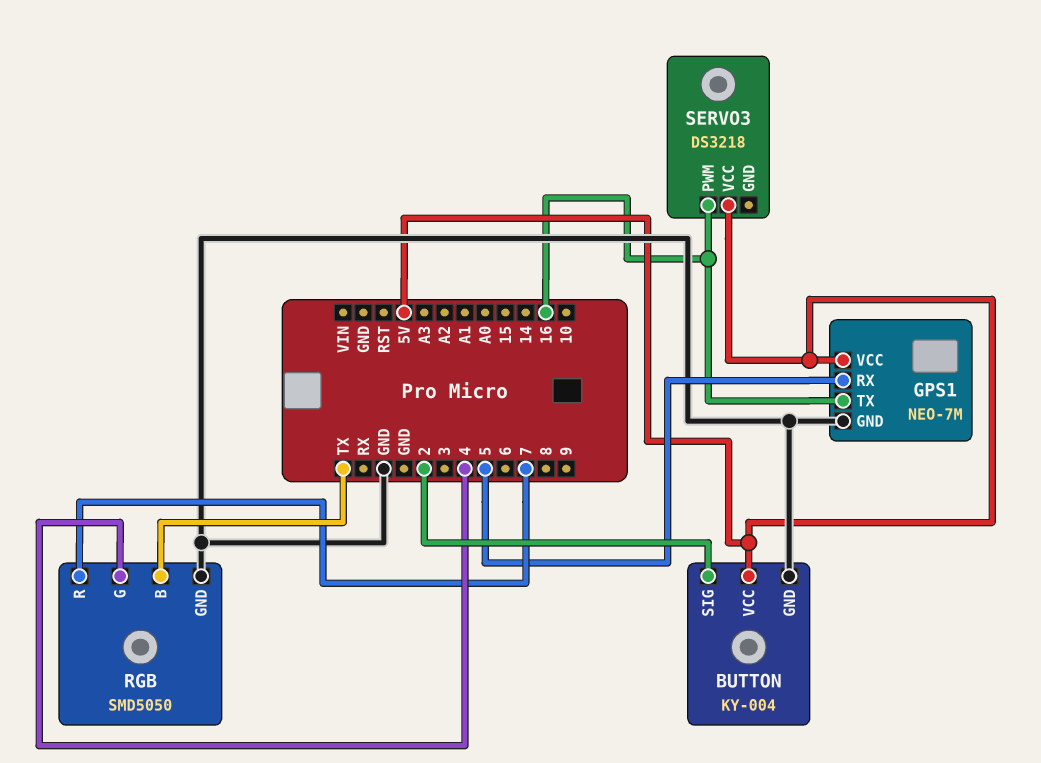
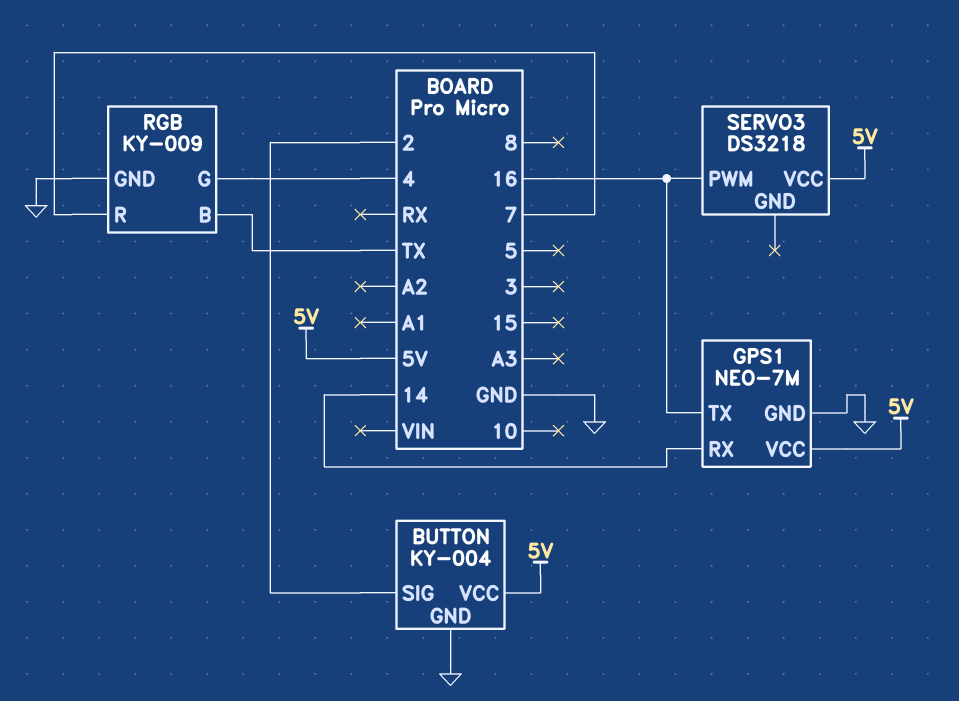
GPS1 pin RX: 5 -> 14
RGB: SMD5050 -> KY-009

